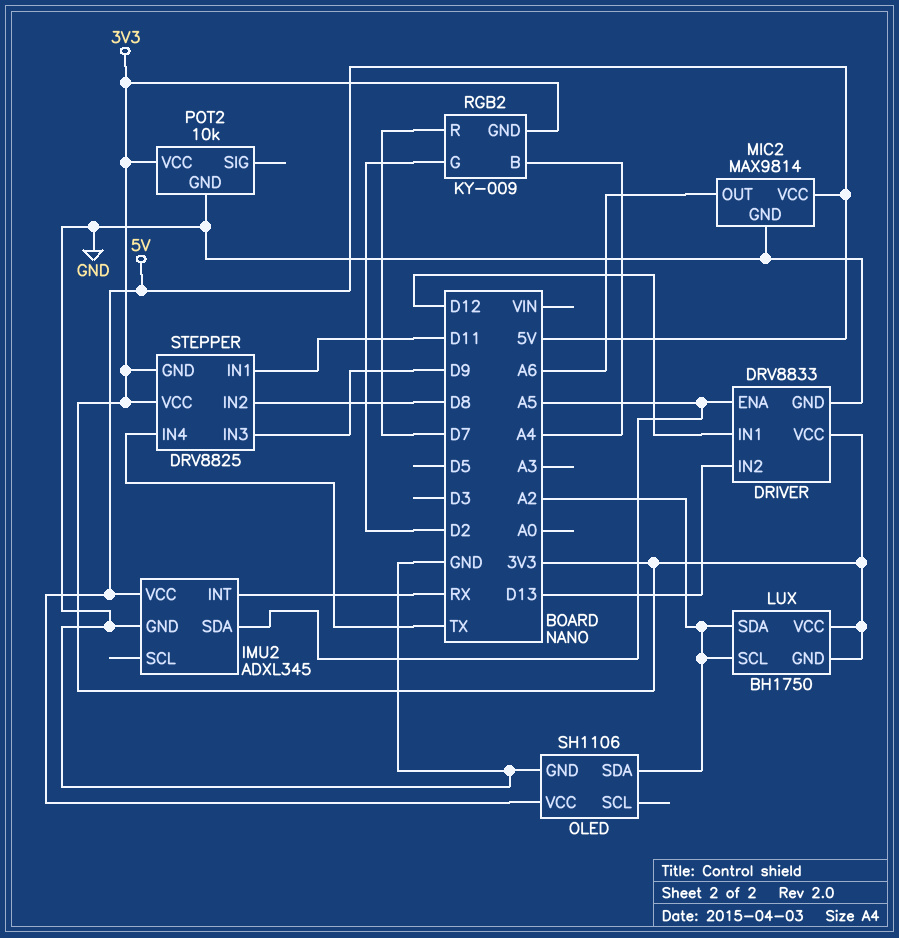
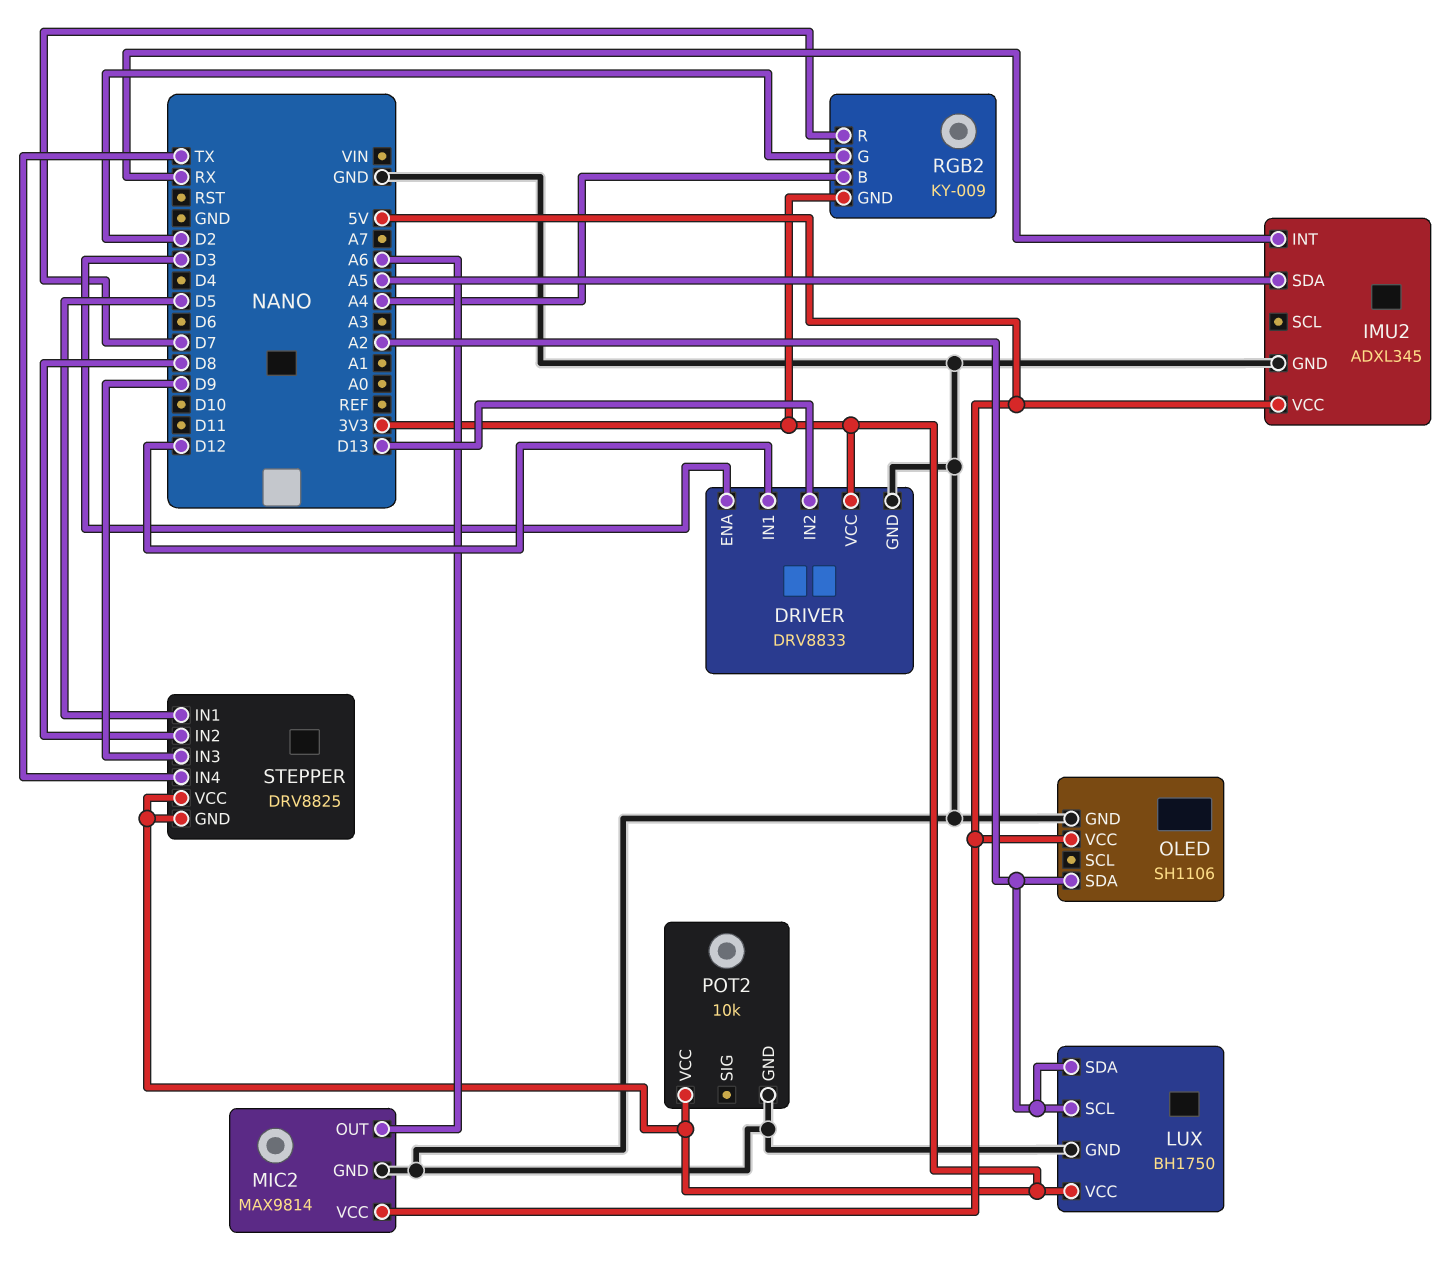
DRIVER pin ENA: A5 -> D3
LUX pin GND: 3V3 -> GND
STEPPER pin IN1: D11 -> D5

